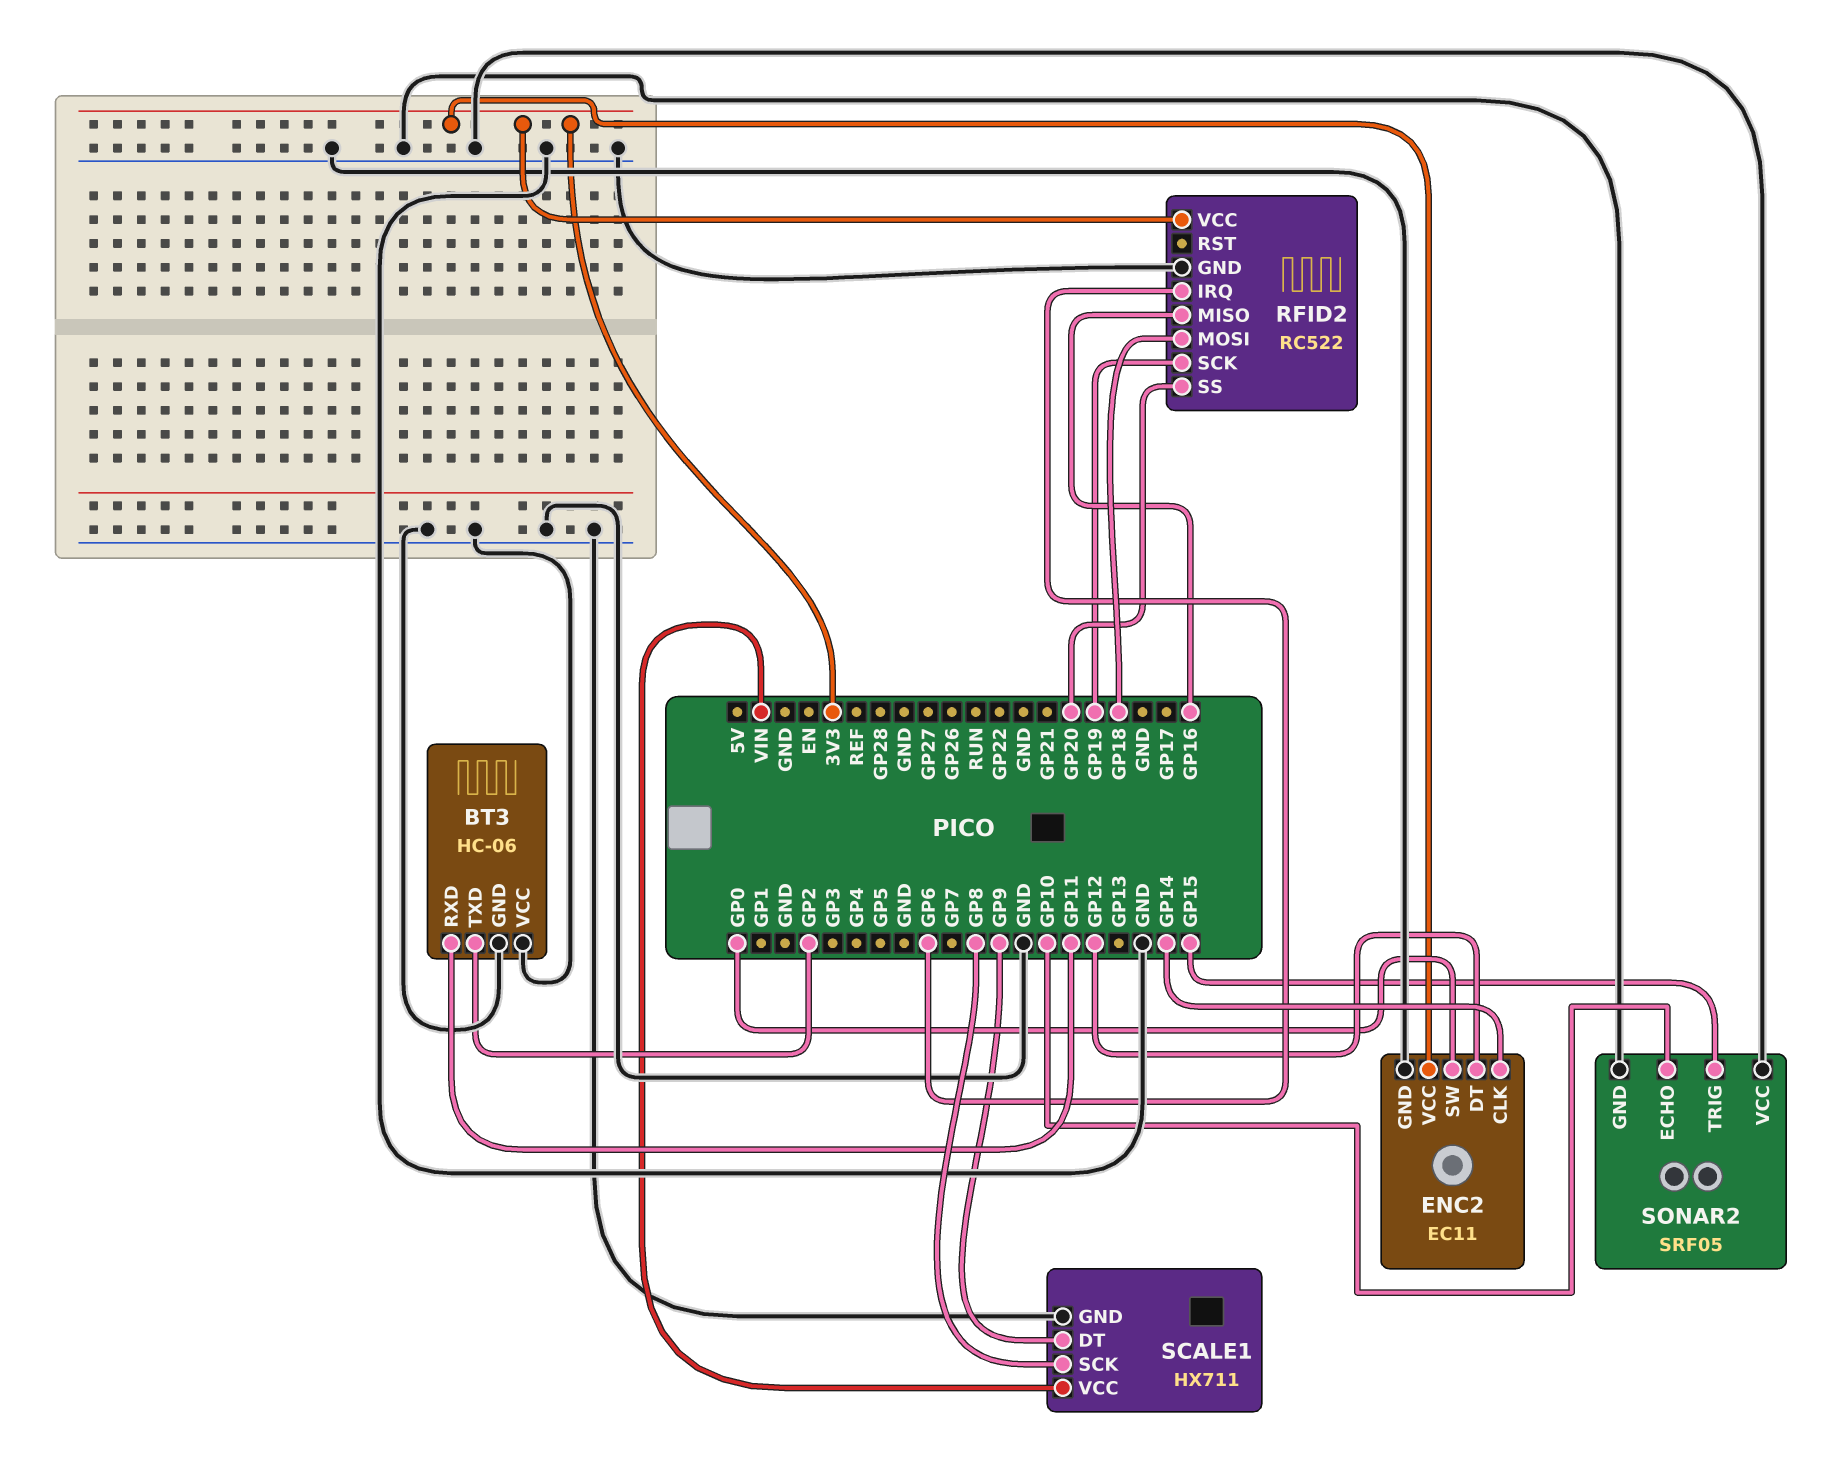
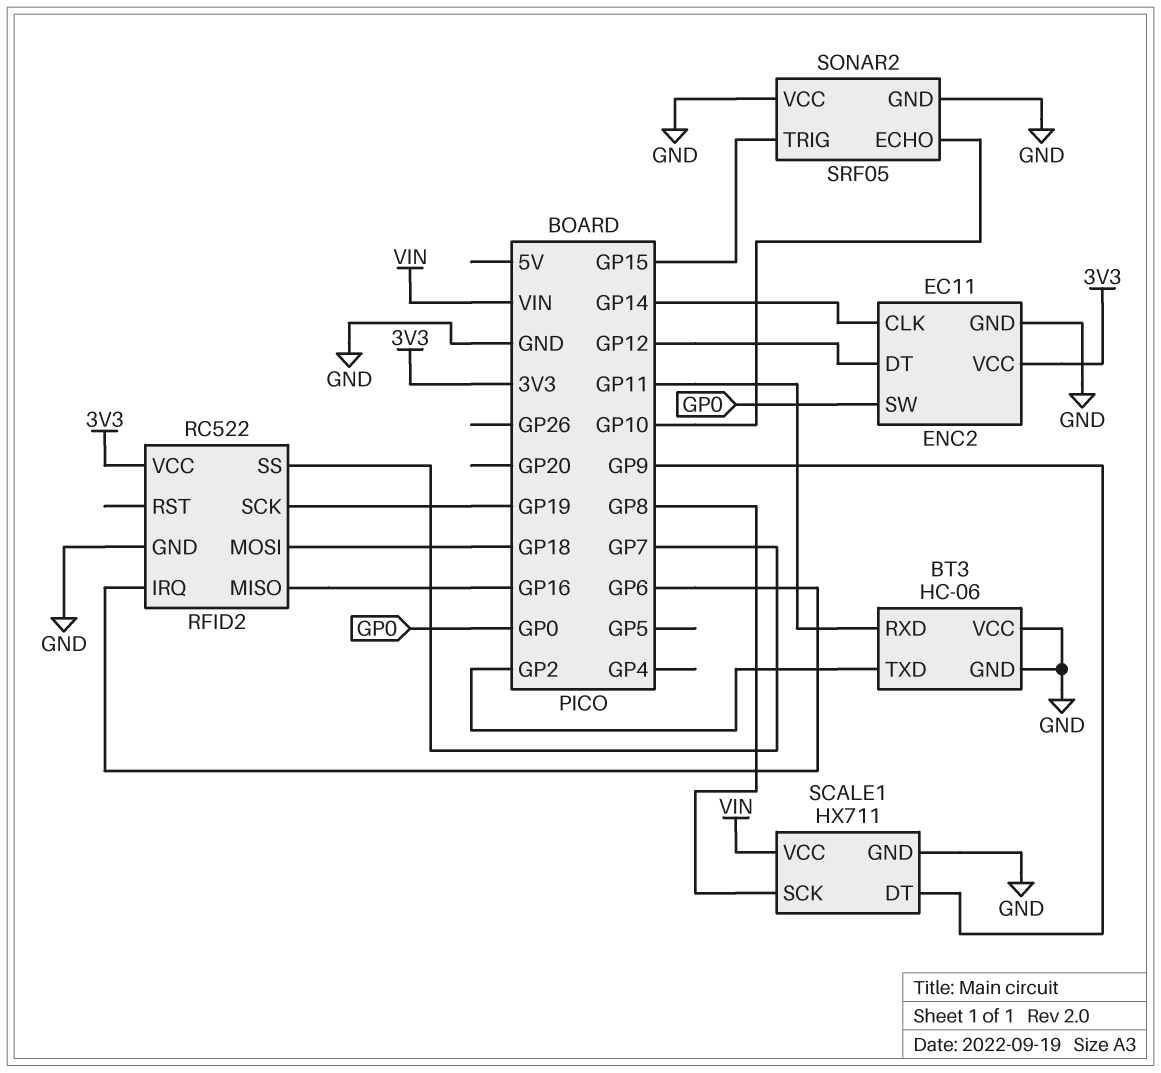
RFID2 pin SS: GP20 -> GP7

